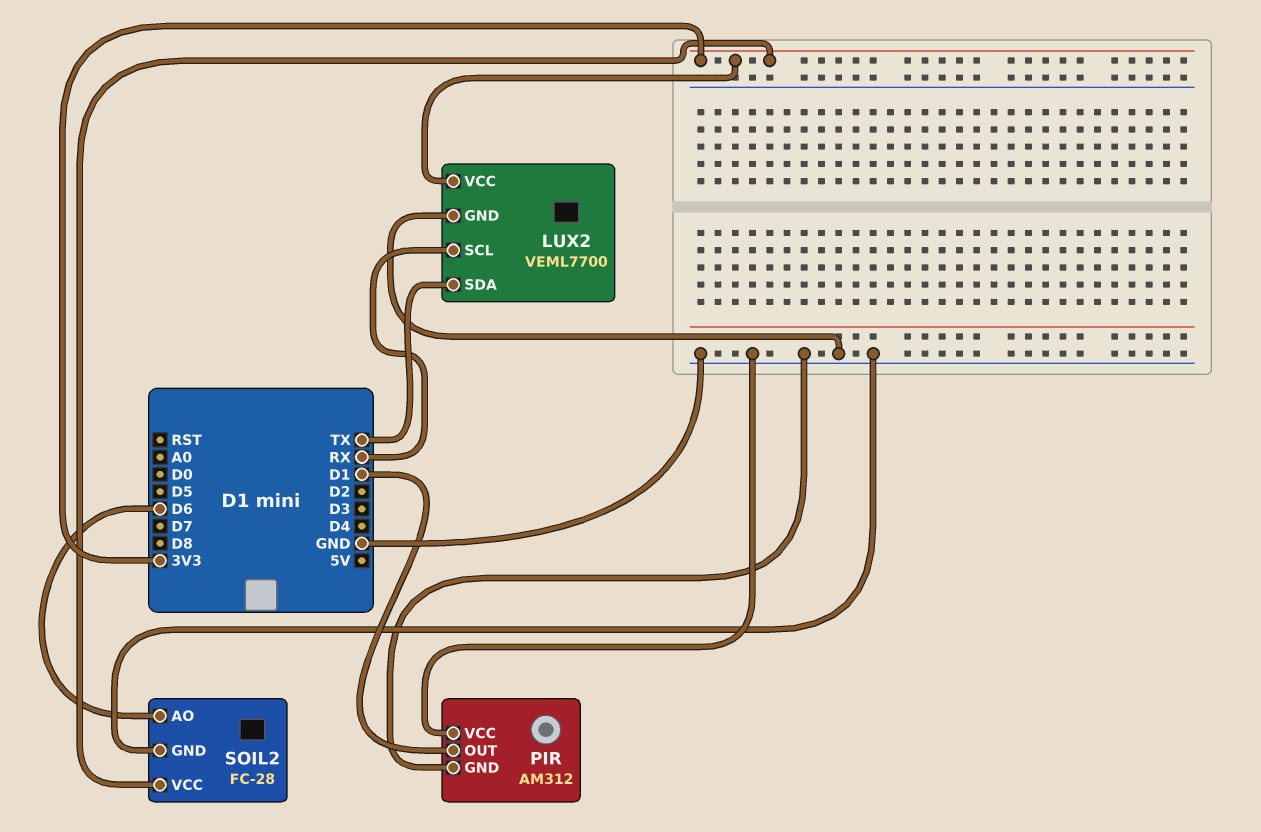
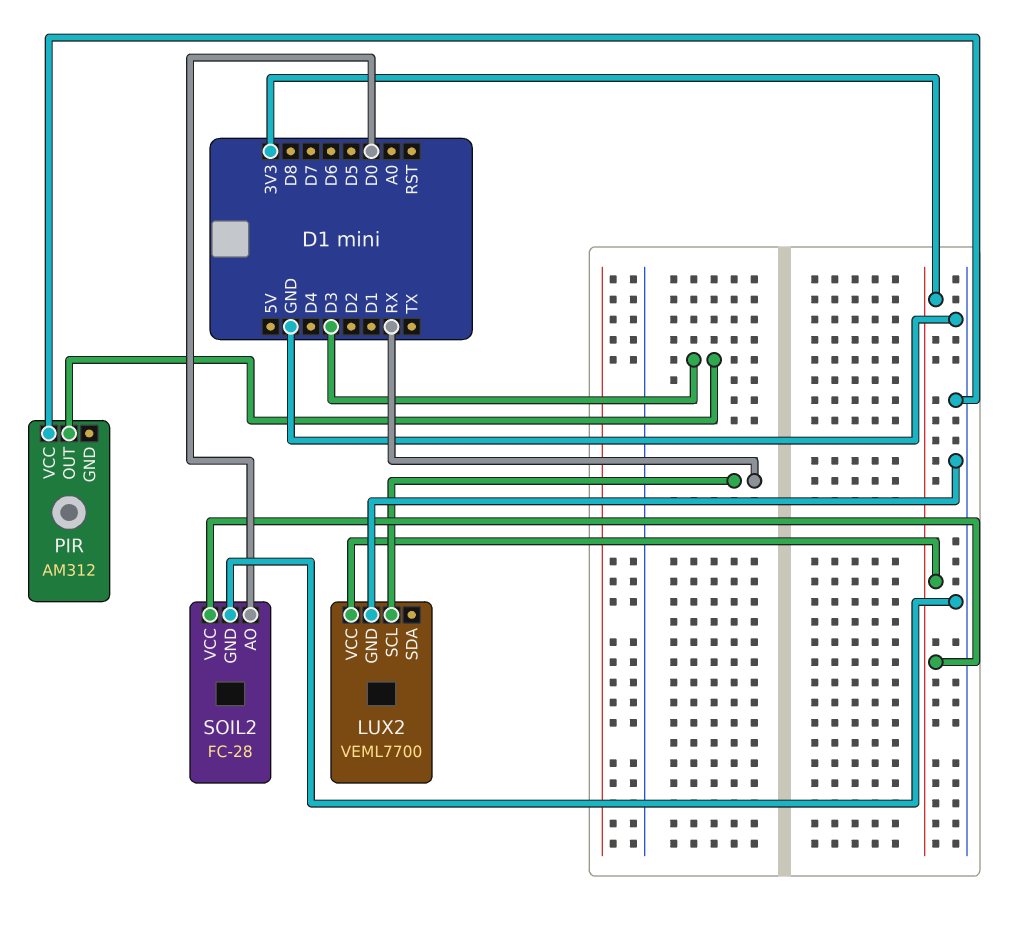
LUX2 pin SDA: TX -> none
PIR pin GND: GND -> none
PIR pin OUT: D1 -> D3
SOIL2 pin AO: D6 -> D0

